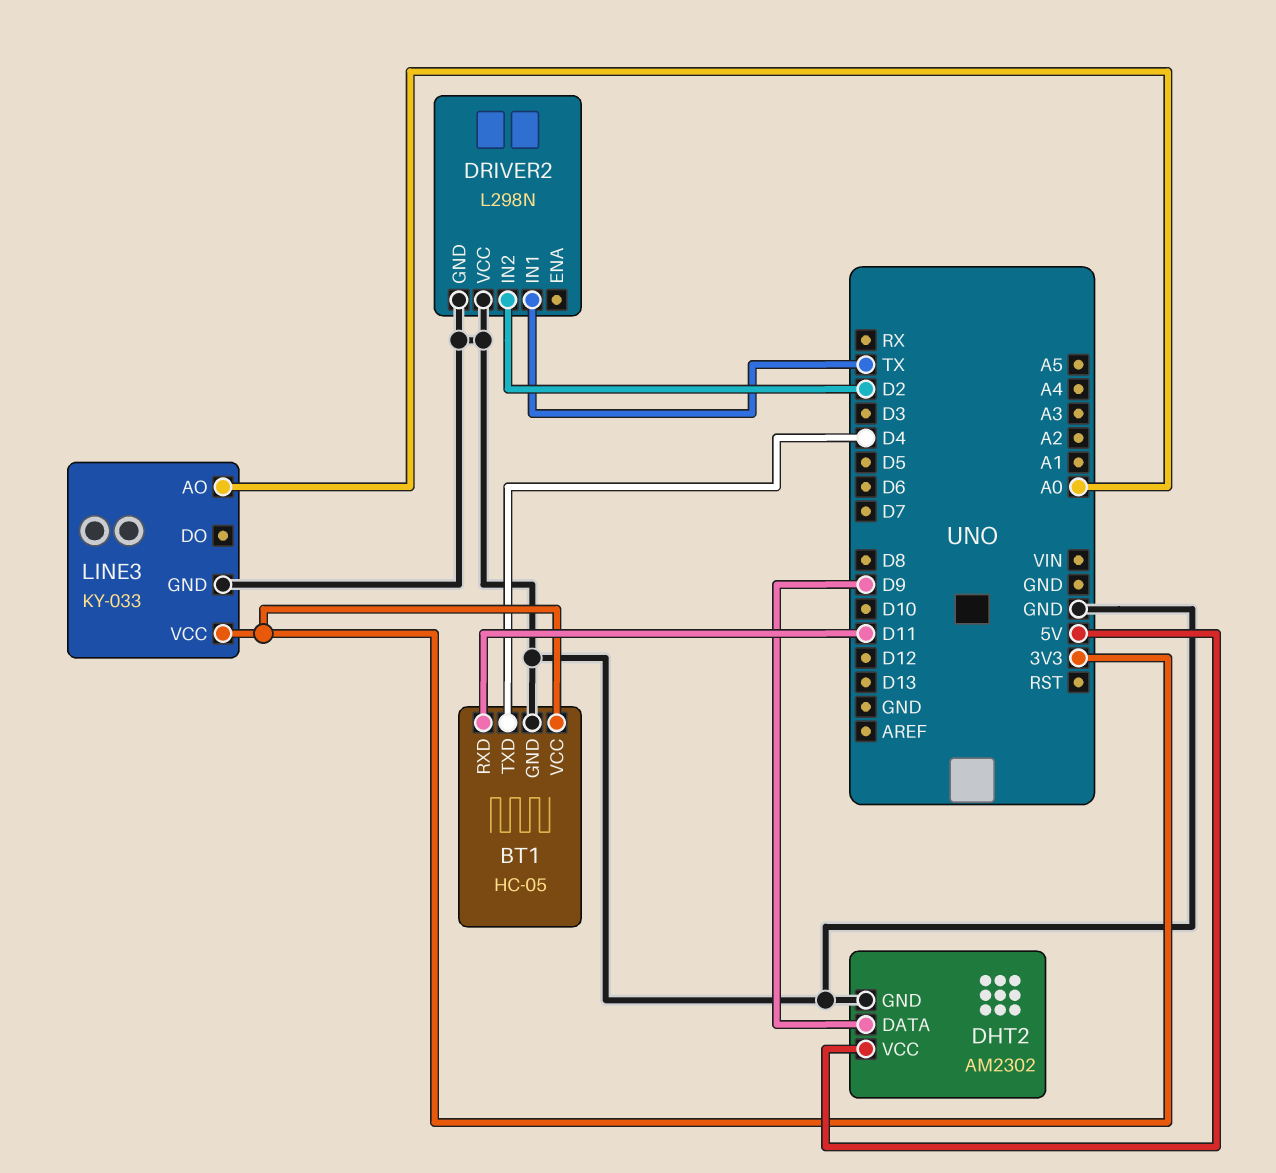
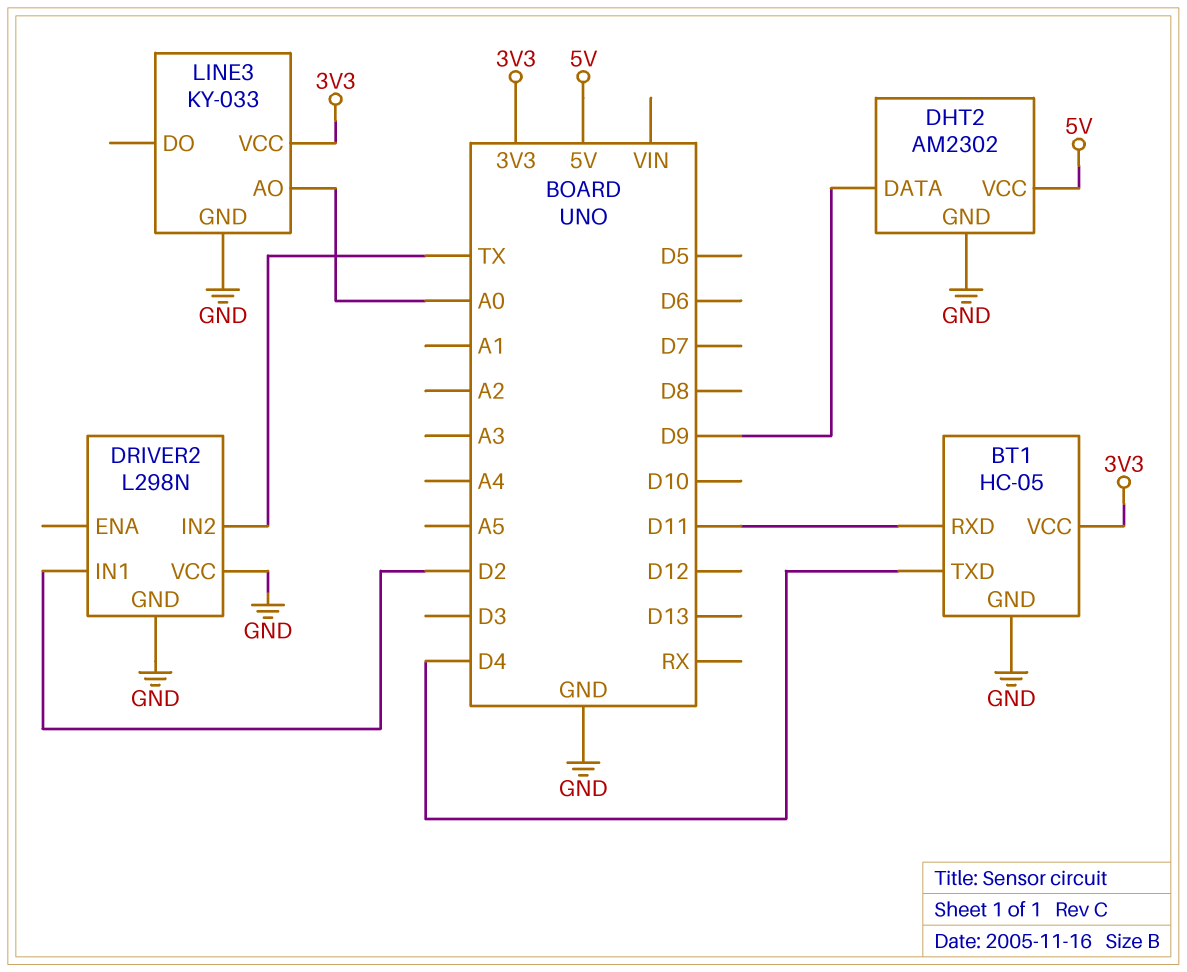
DRIVER2 pin IN1: TX -> D2
DRIVER2 pin IN2: D2 -> TX

